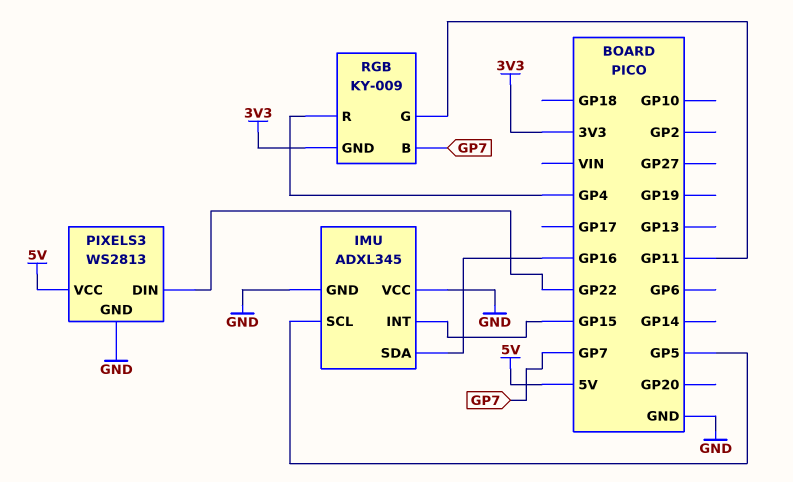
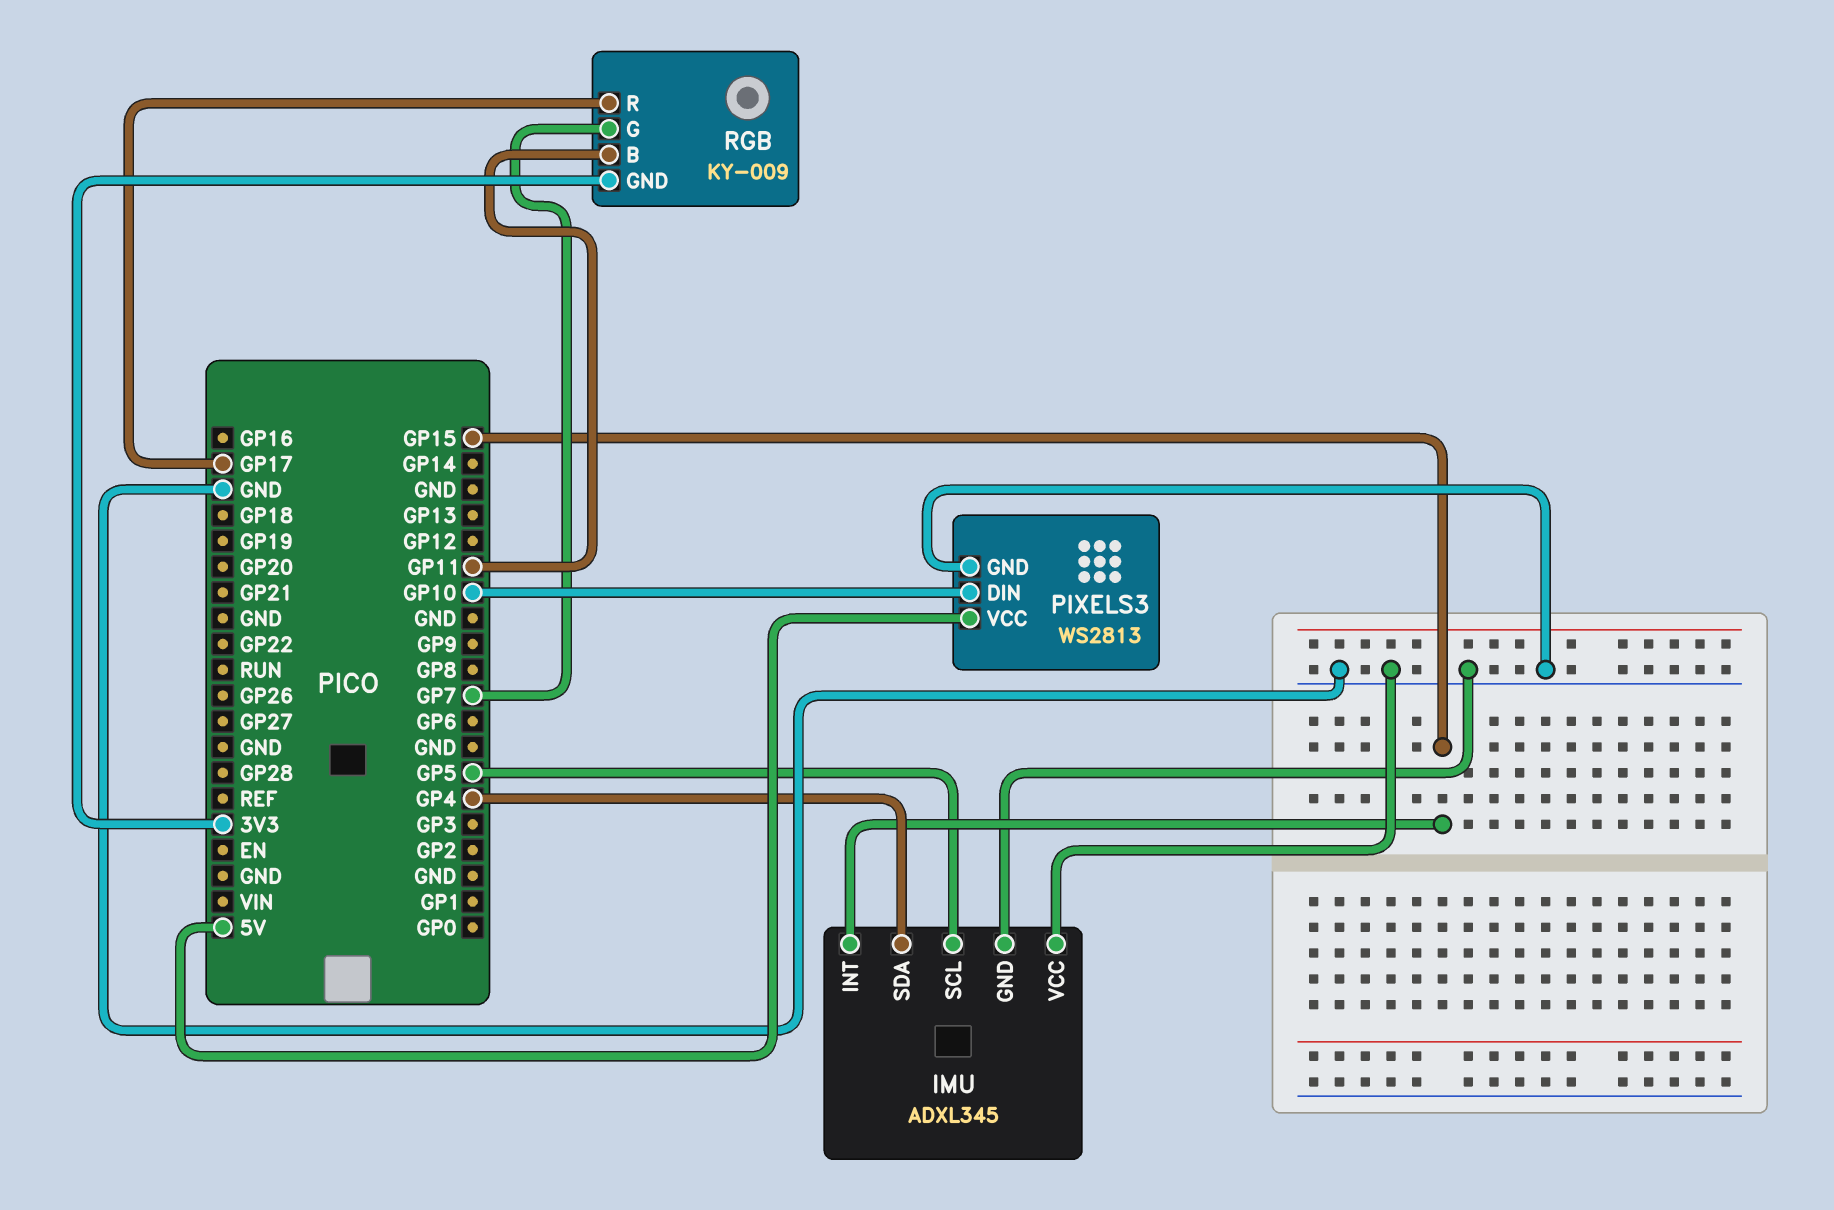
IMU pin SDA: GP16 -> GP4
PIXELS3 pin DIN: GP22 -> GP10
RGB pin B: GP7 -> GP11
RGB pin G: GP11 -> GP7
RGB pin R: GP4 -> GP17

